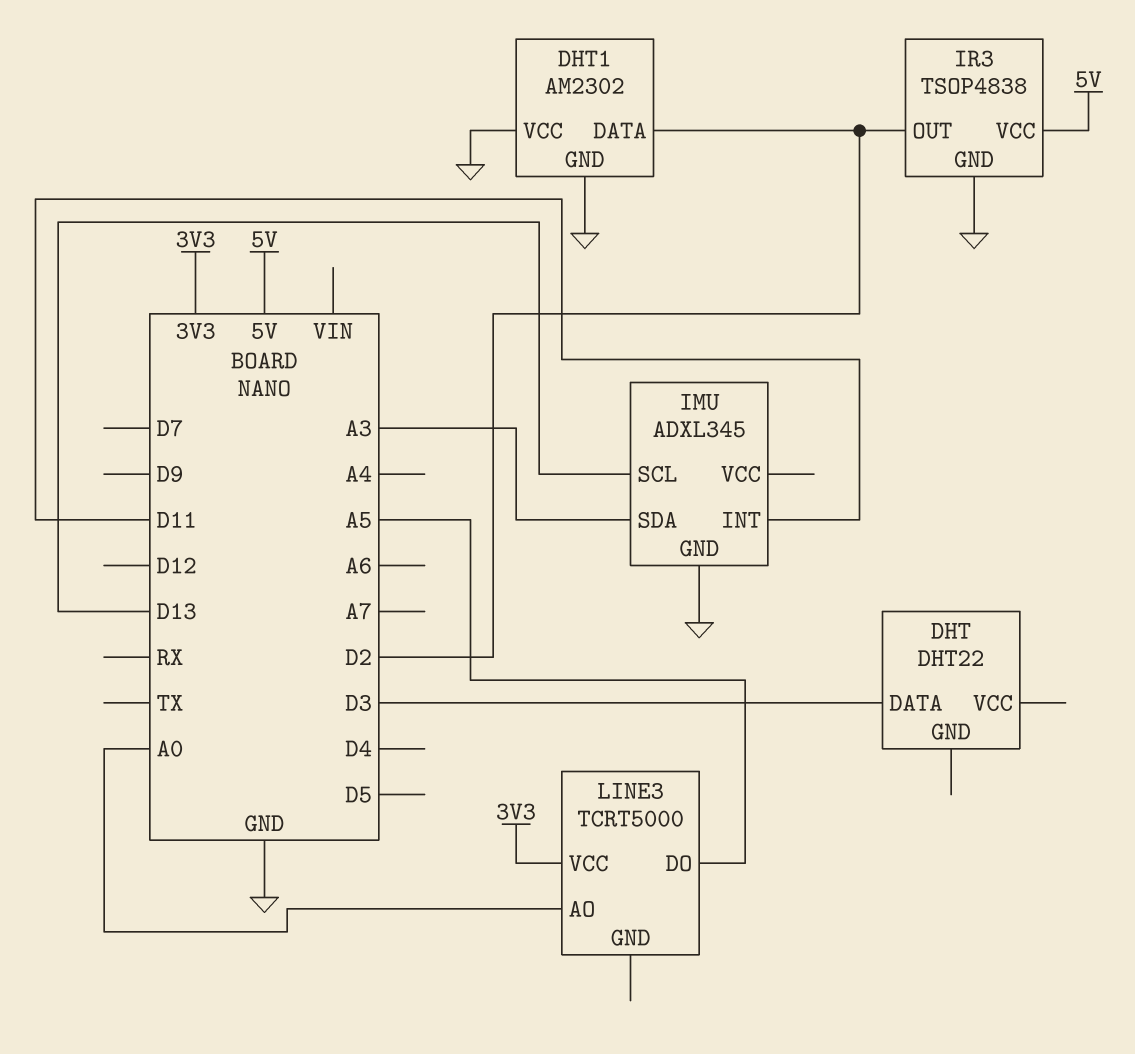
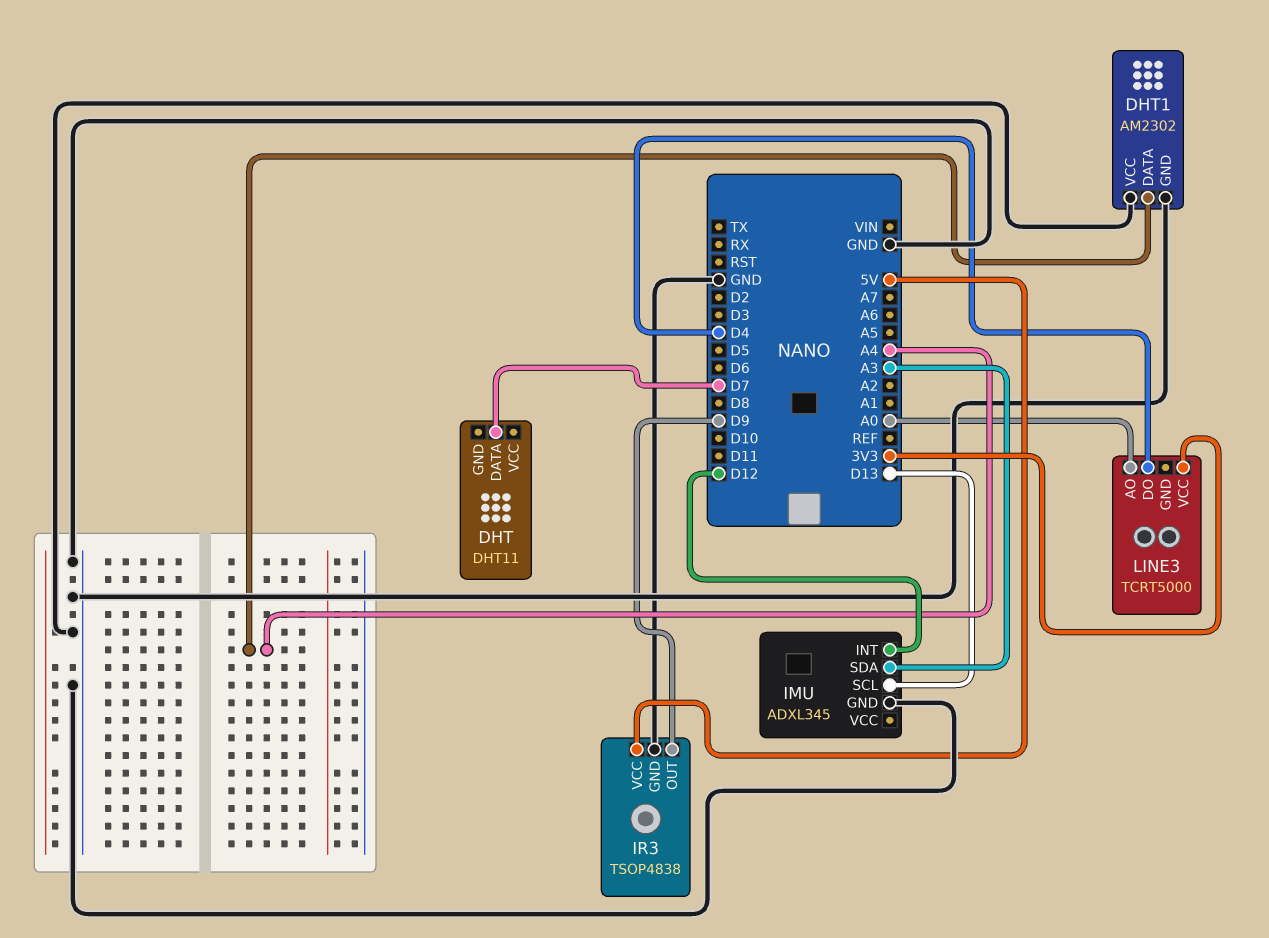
DHT: DHT22 -> DHT11
DHT pin DATA: D3 -> D7
DHT1 pin DATA: D2 -> A4
IMU pin INT: D11 -> D12
IR3 pin OUT: D2 -> D9
LINE3 pin DO: A5 -> D4

